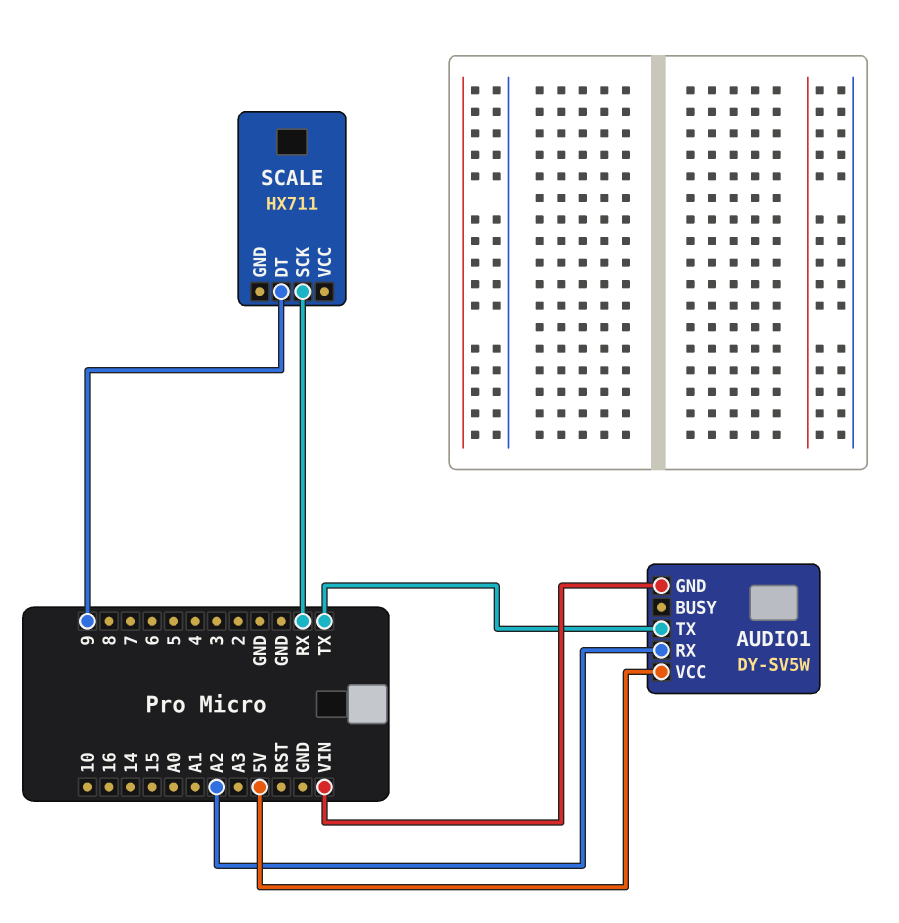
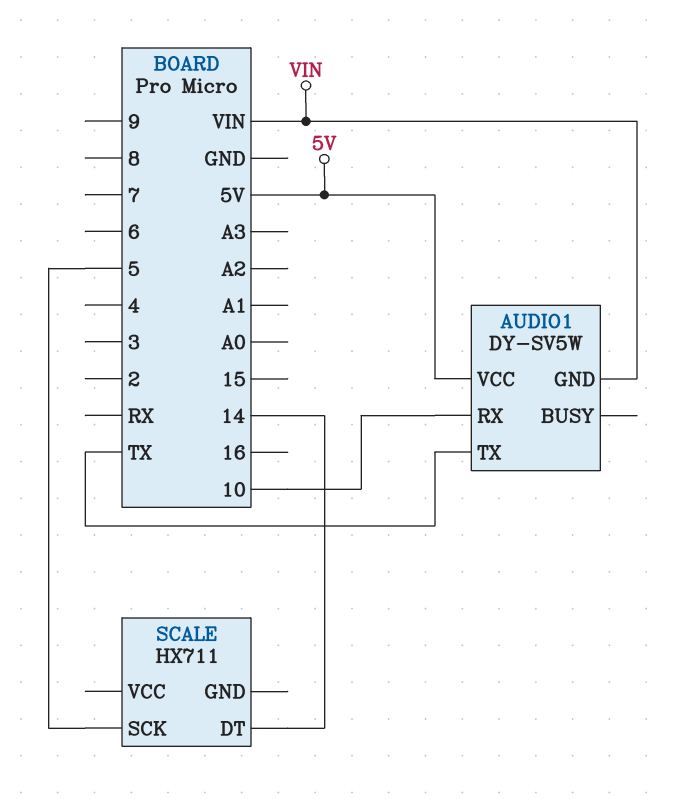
AUDIO1 pin RX: A2 -> 10
SCALE pin DT: 9 -> 14
SCALE pin SCK: RX -> 5

